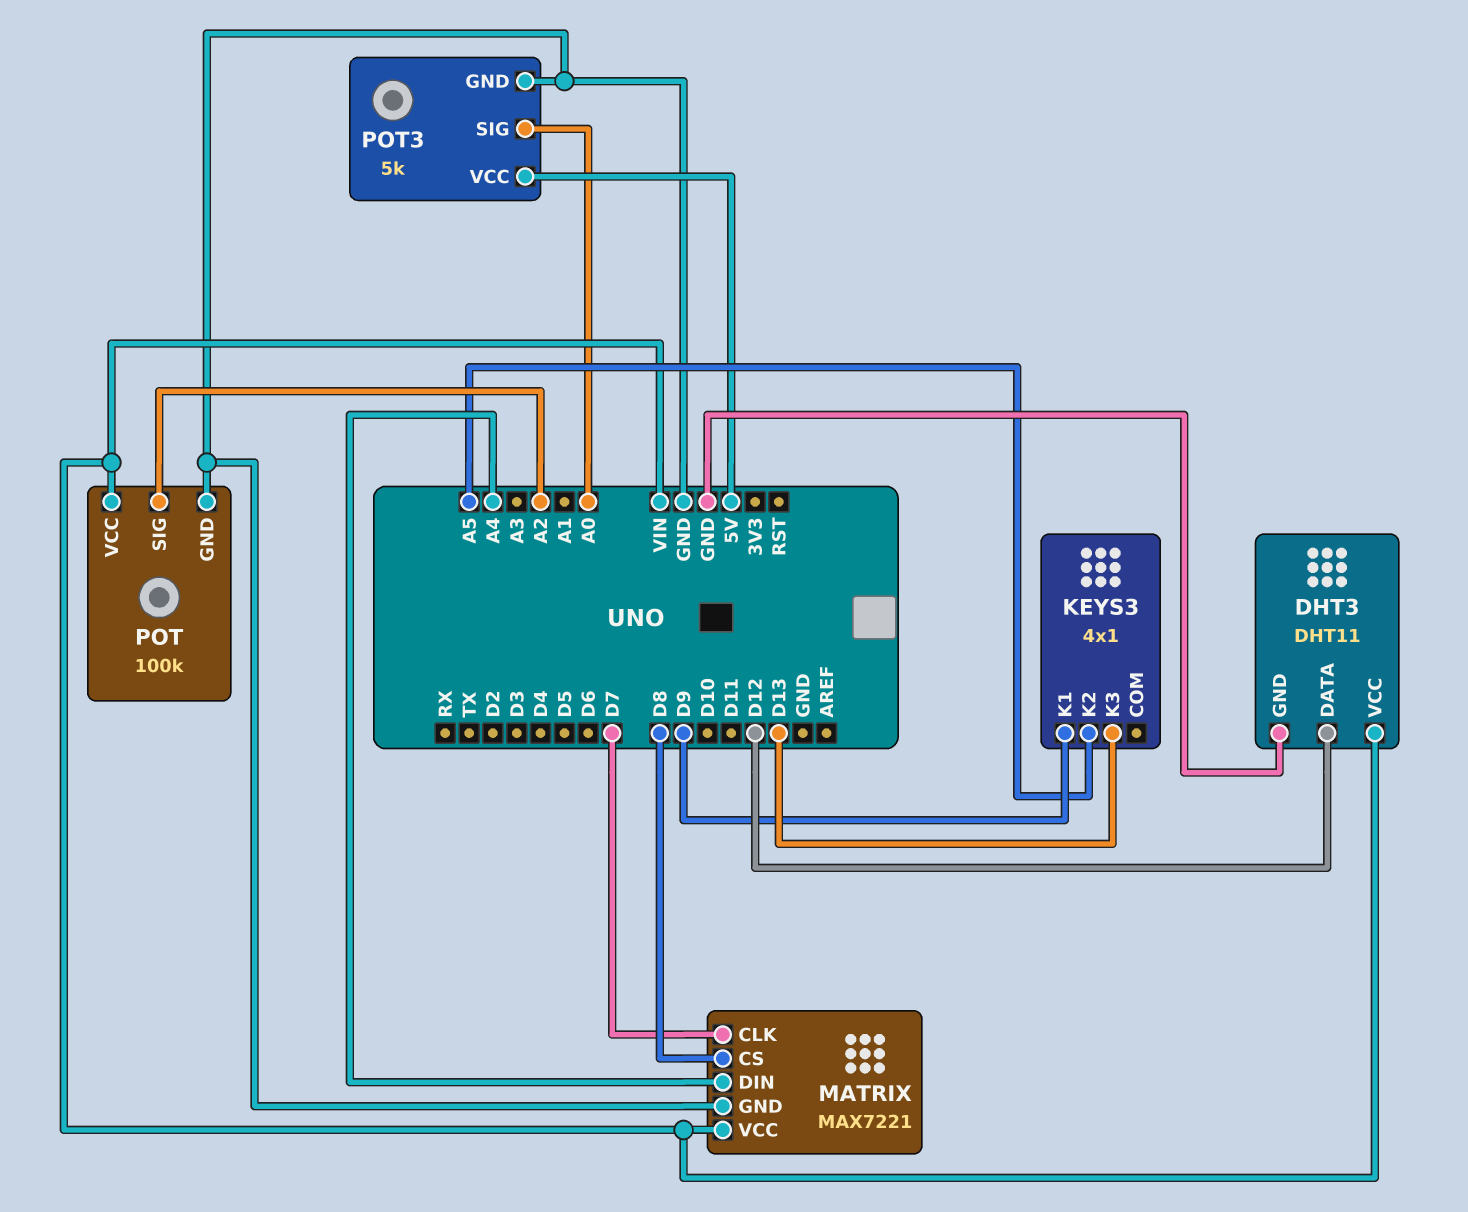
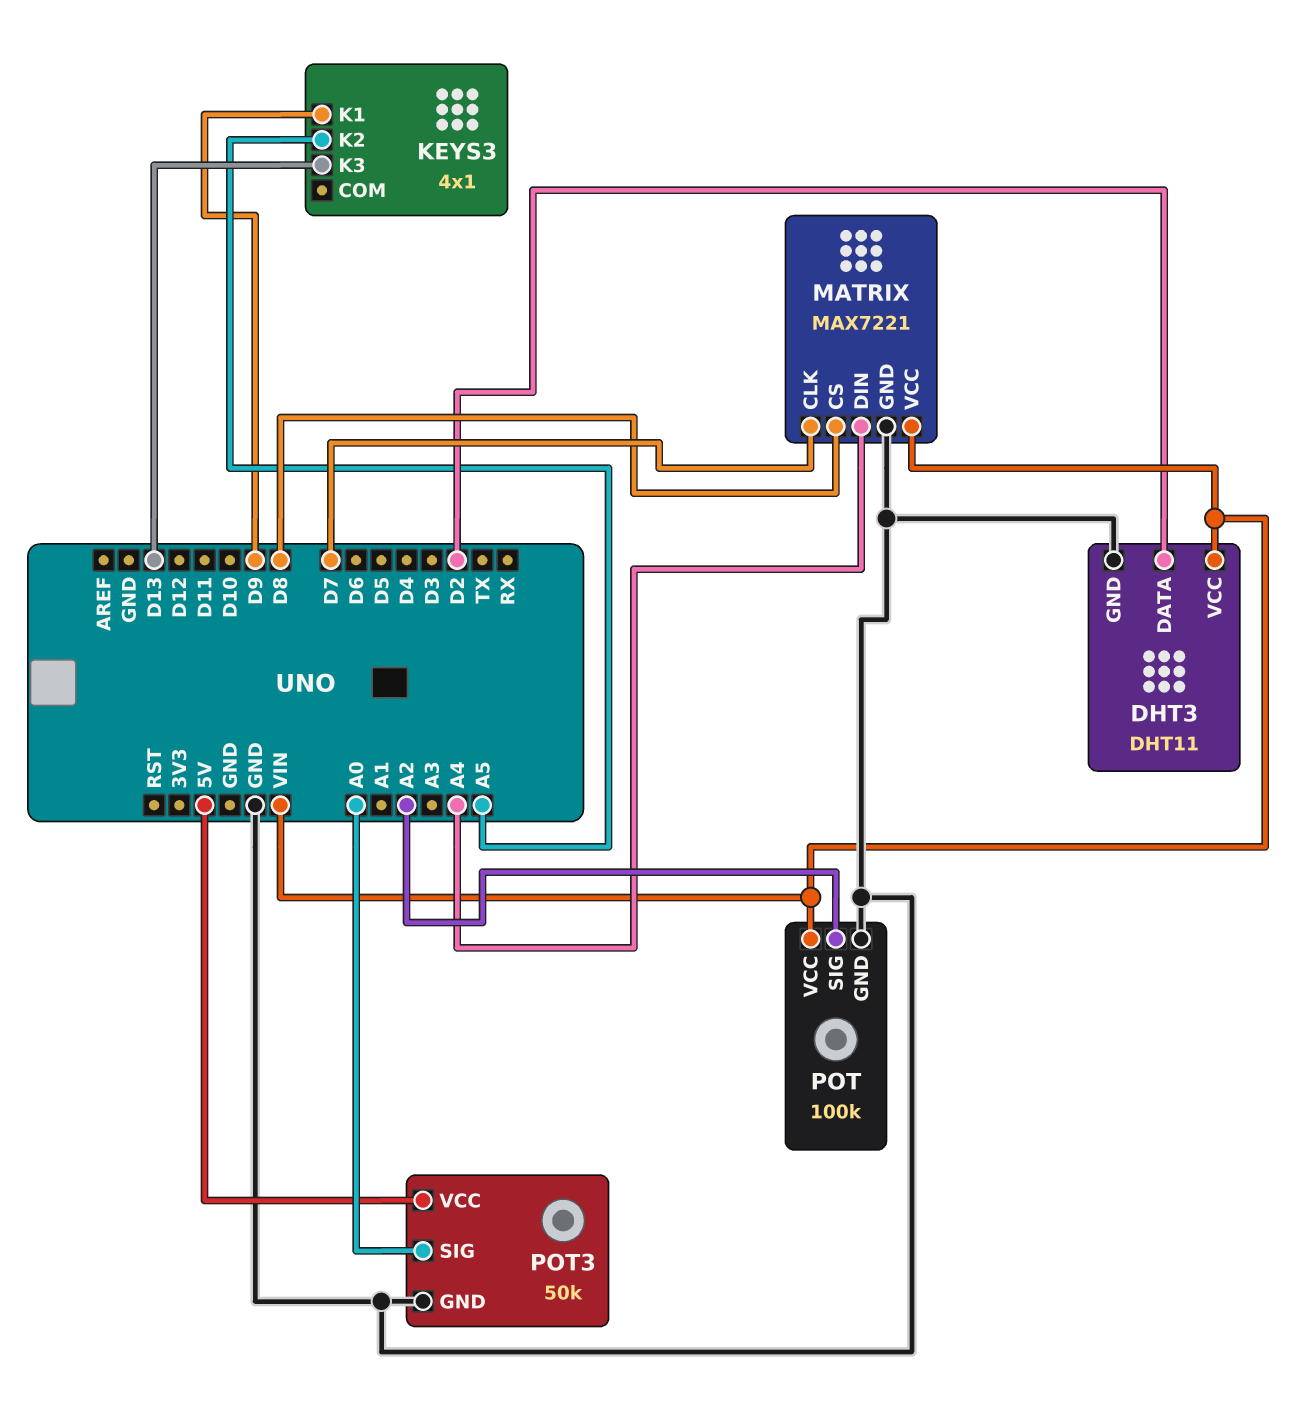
DHT3 pin DATA: D12 -> D2
POT3: 5k -> 50k

